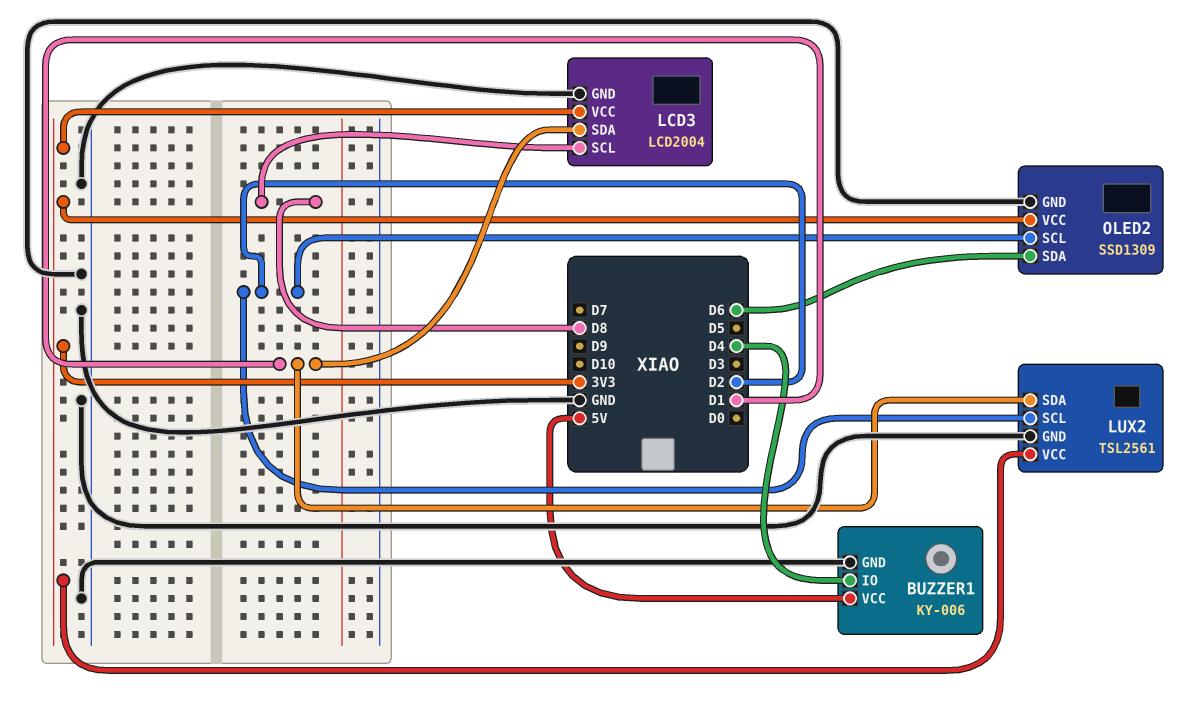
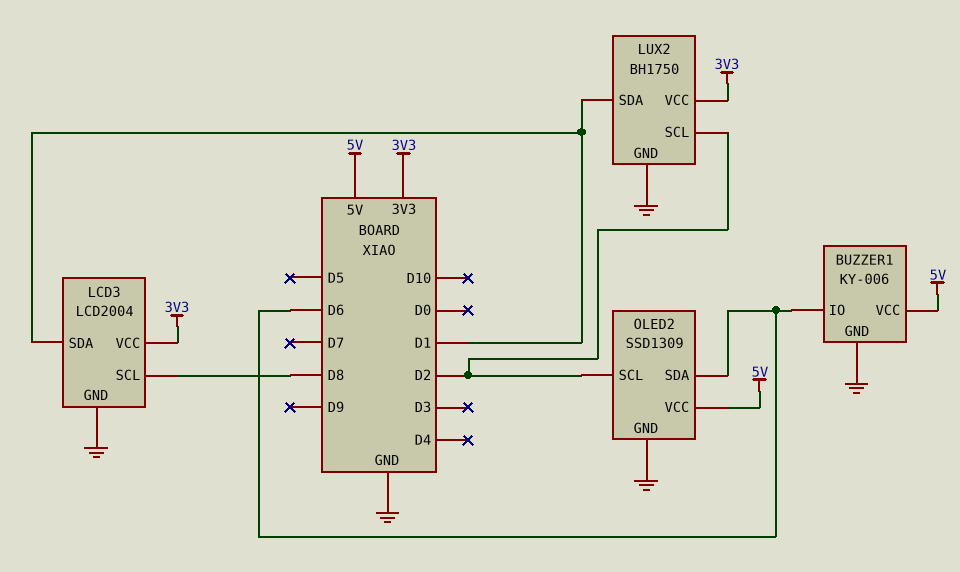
BUZZER1 pin IO: D4 -> D6
LUX2: TSL2561 -> BH1750
OLED2 pin VCC: 3V3 -> 5V

